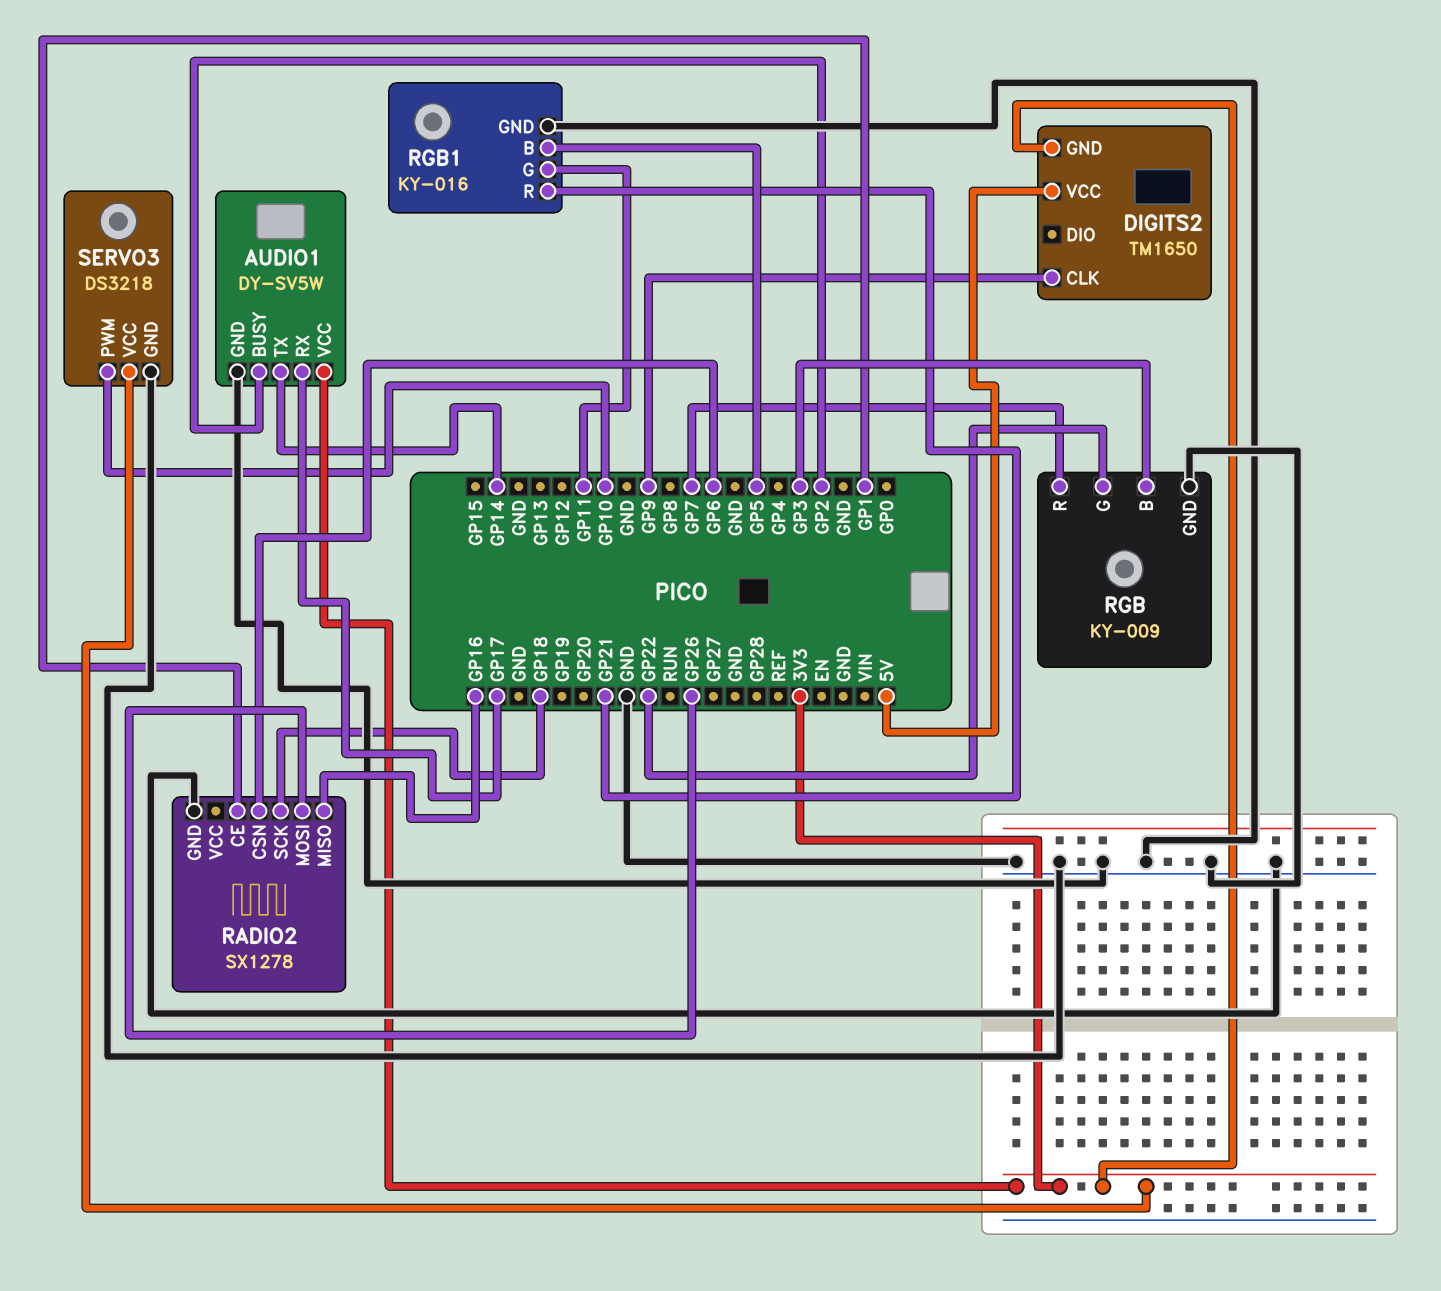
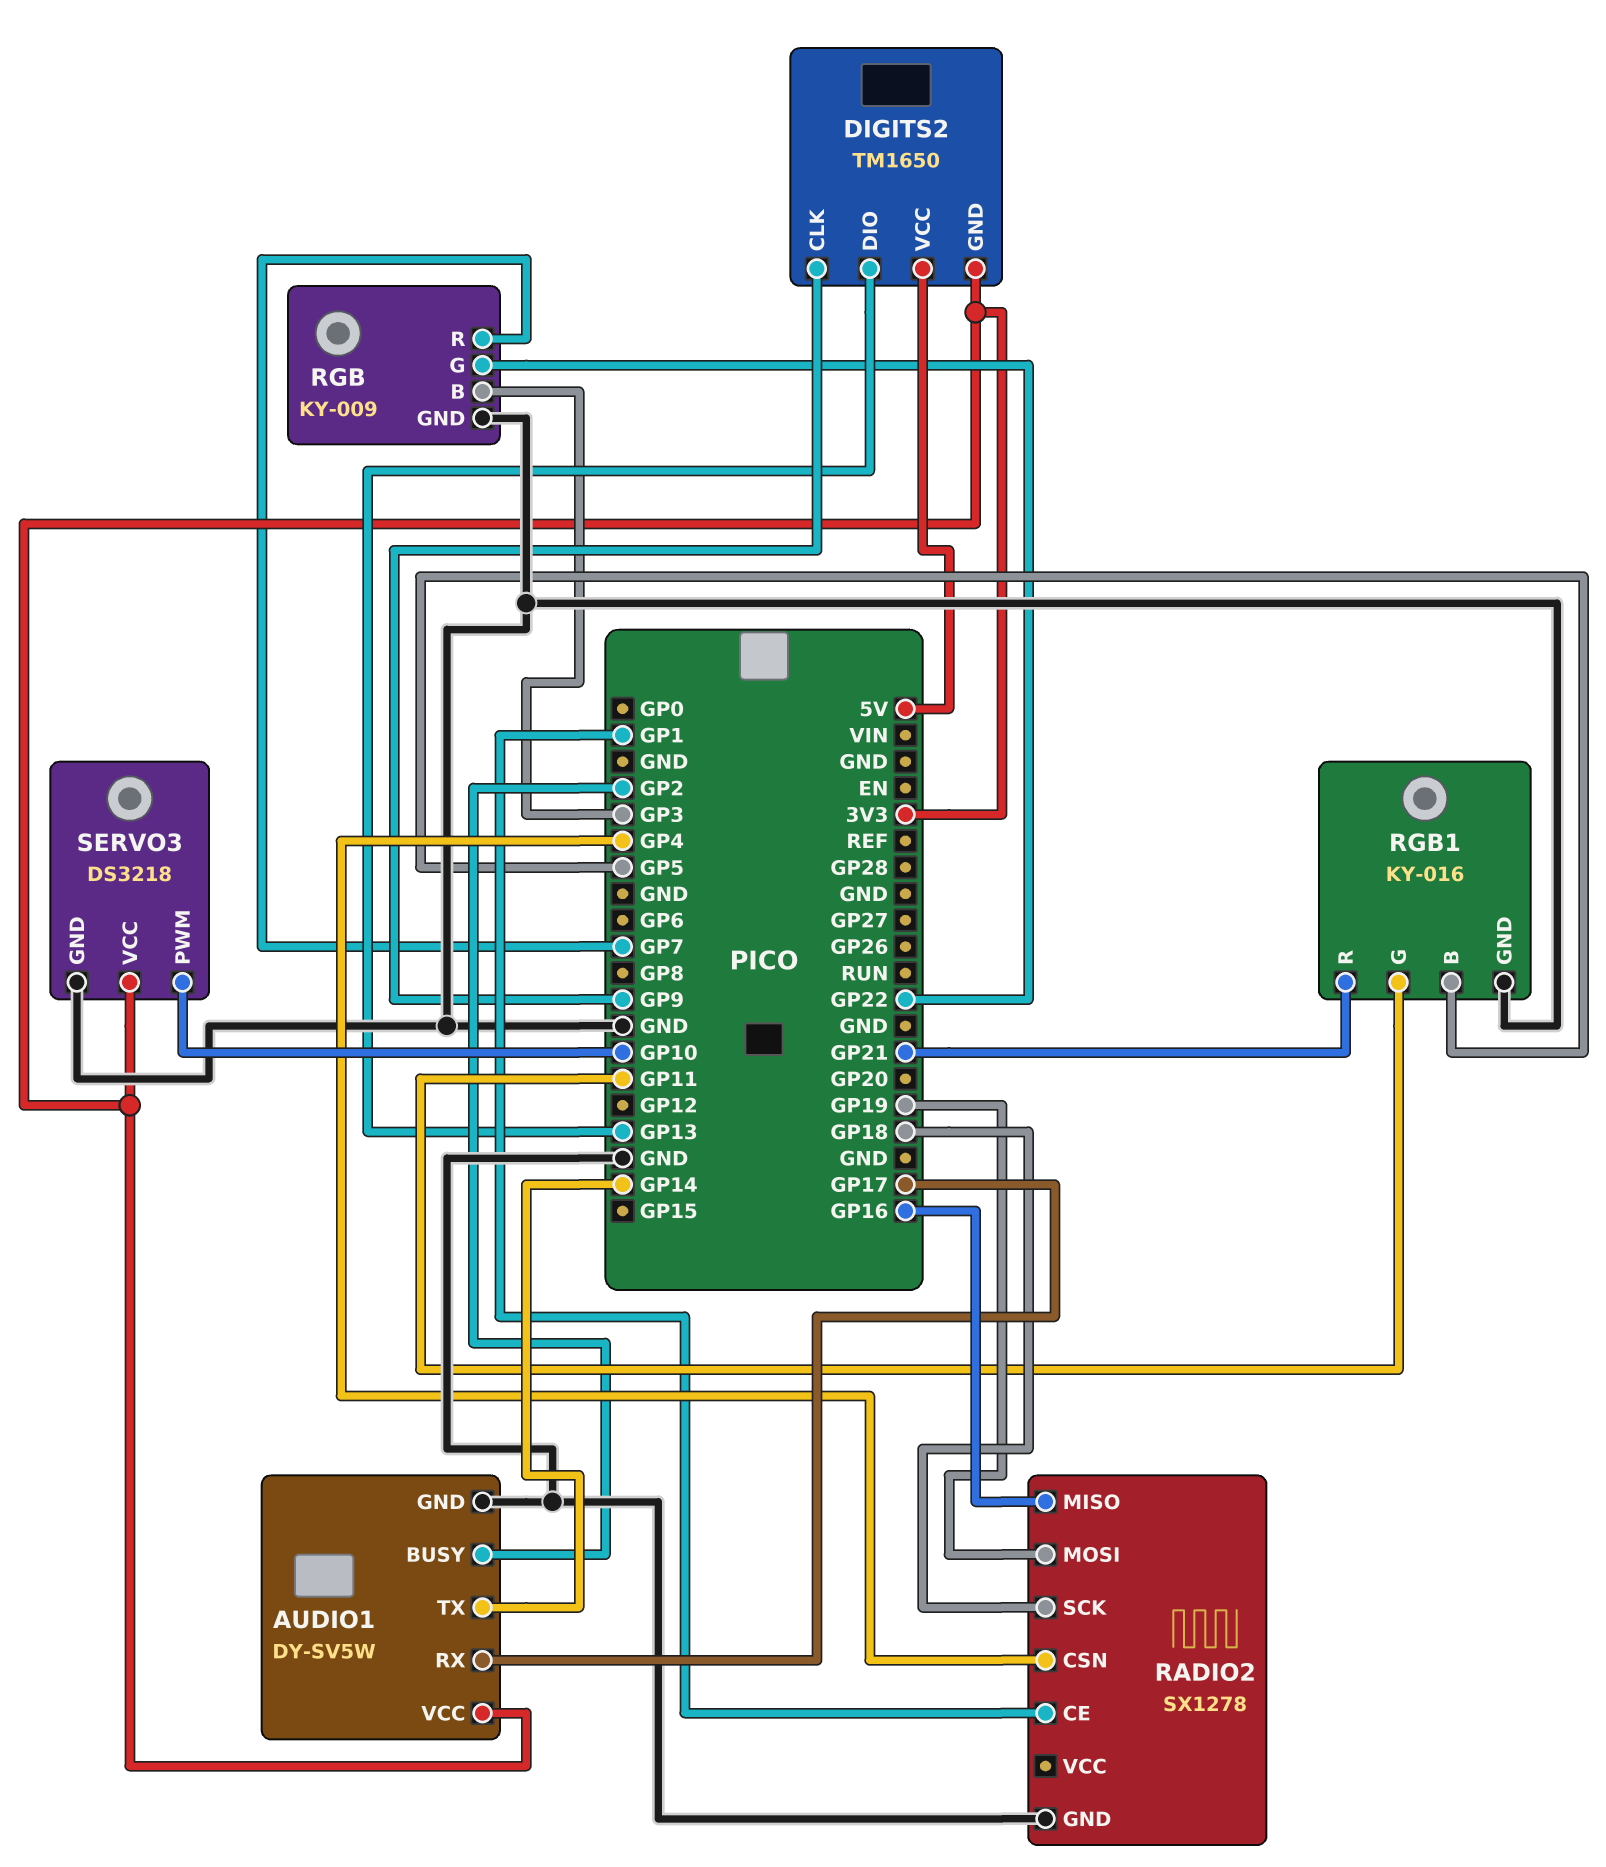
DIGITS2 pin DIO: none -> GP13
RADIO2 pin CSN: GP6 -> GP4
RADIO2 pin MOSI: GP26 -> GP19

